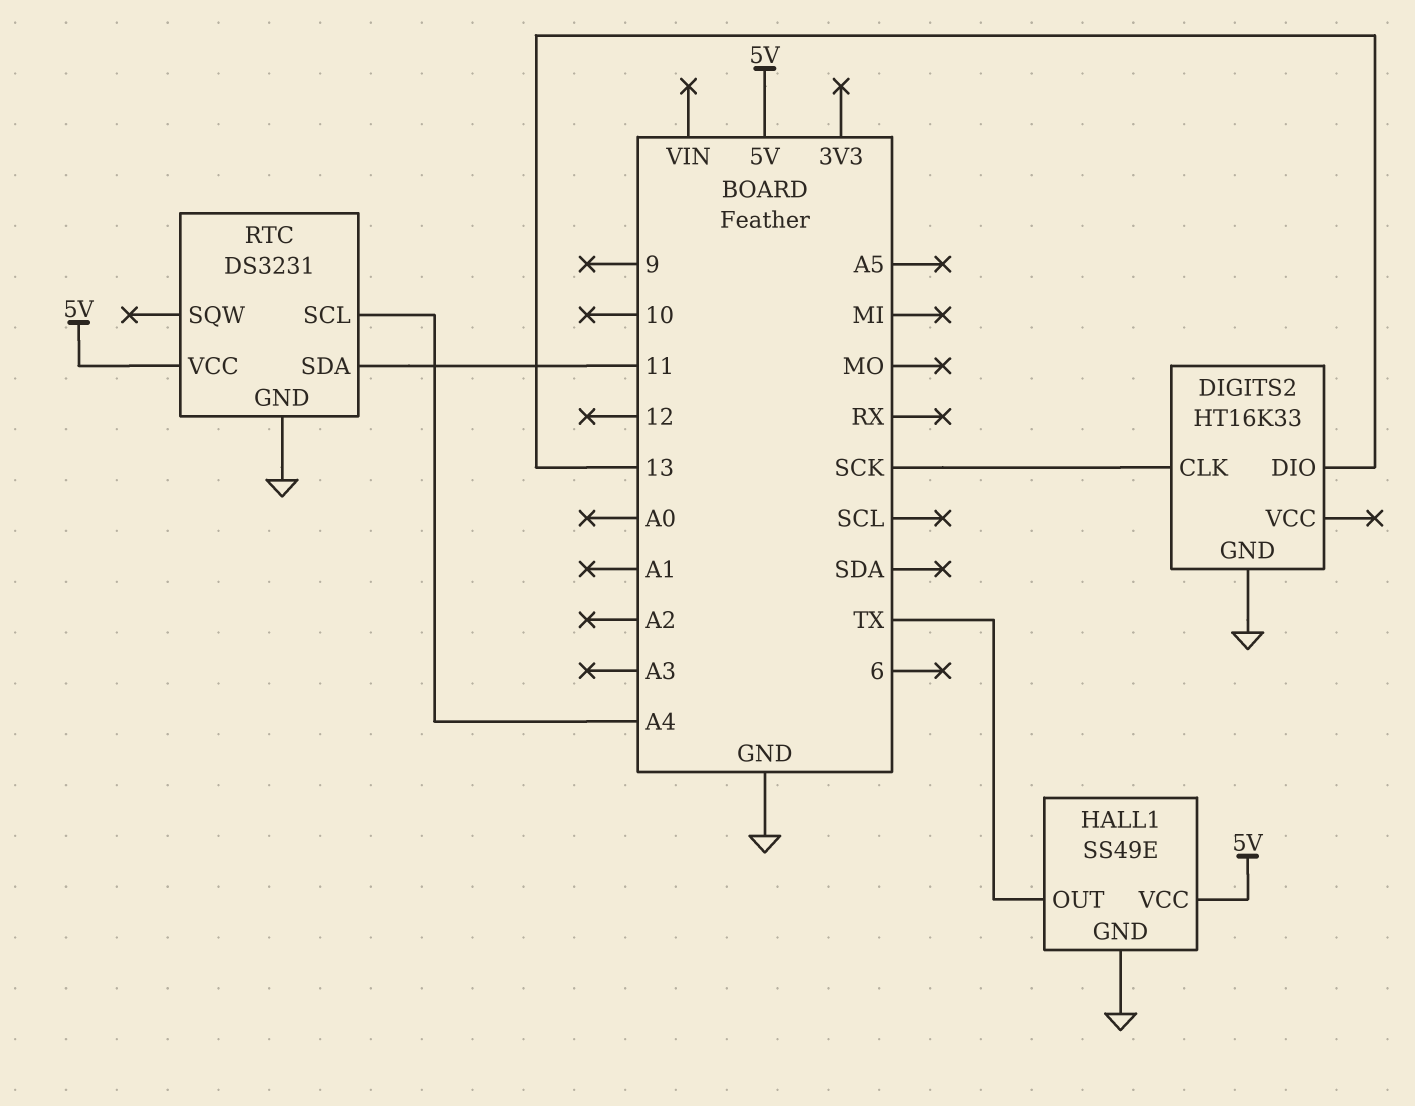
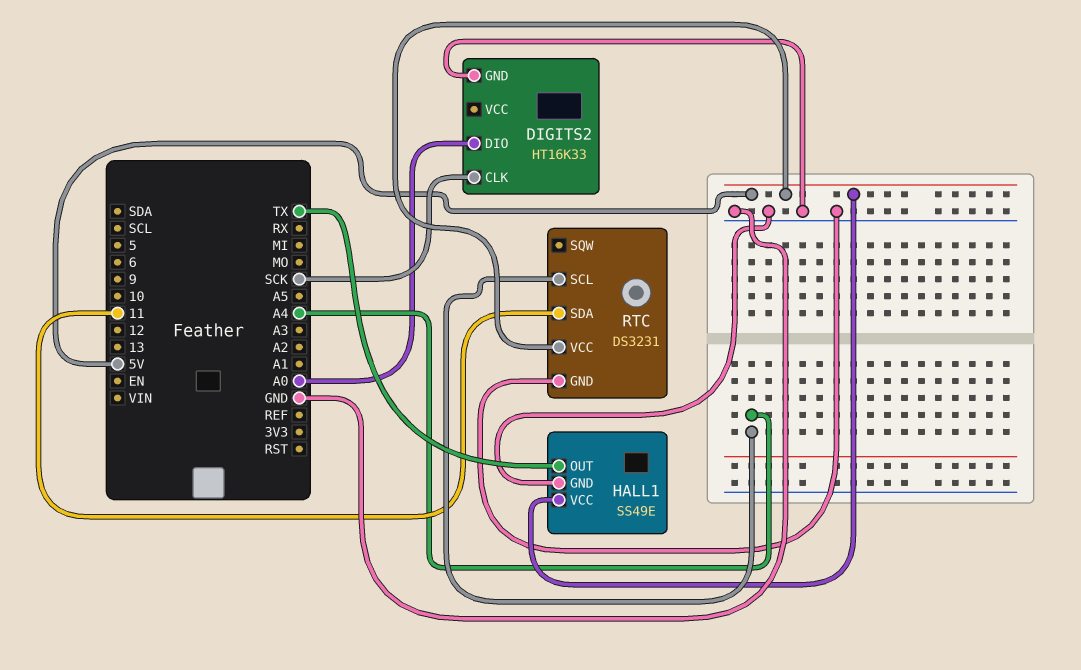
DIGITS2 pin DIO: 13 -> A0

